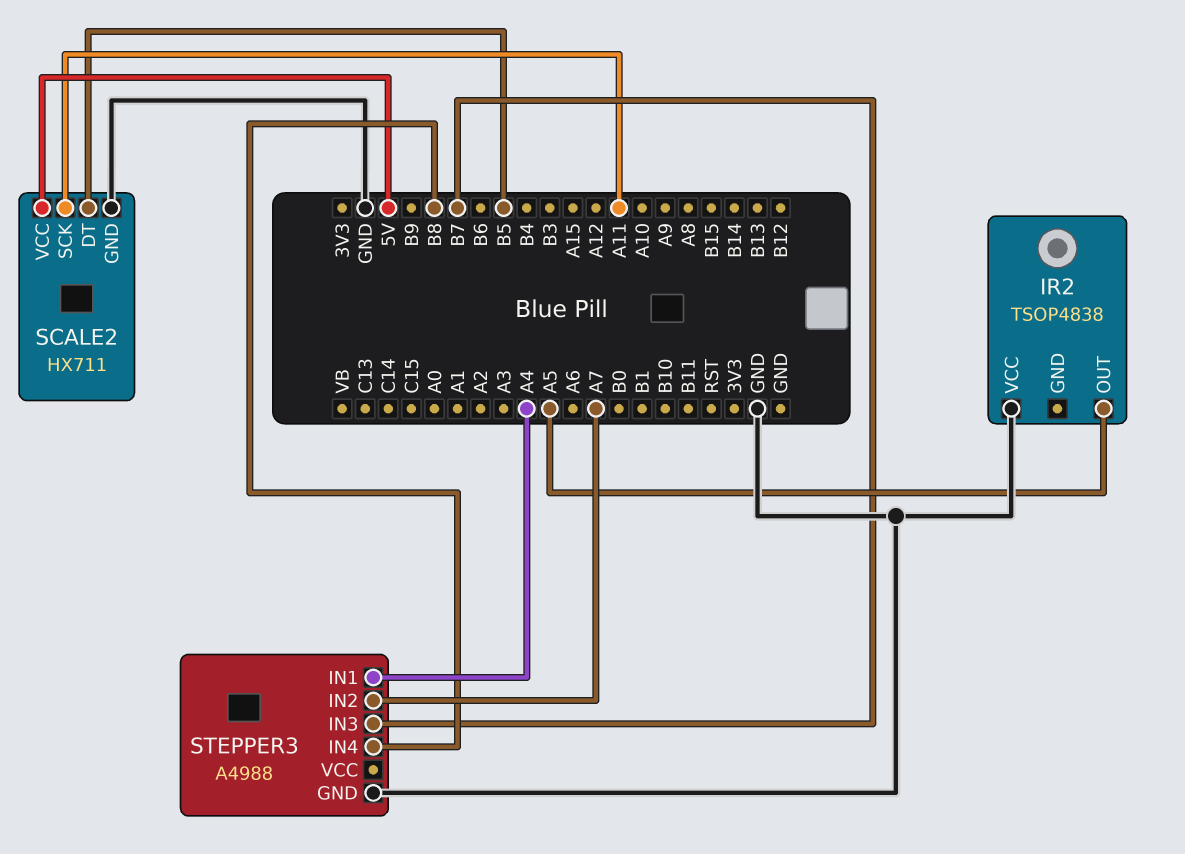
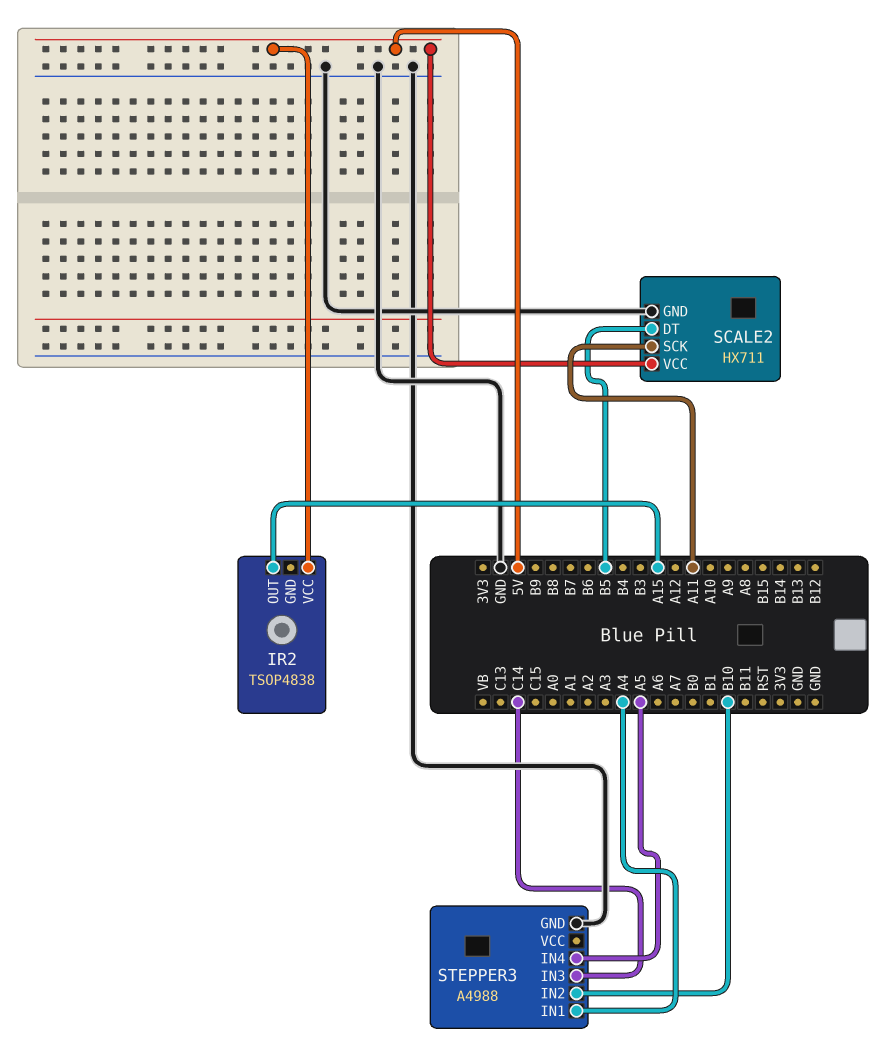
IR2 pin OUT: A5 -> A15
IR2 pin VCC: GND -> 5V
STEPPER3 pin IN2: A7 -> B10
STEPPER3 pin IN3: B7 -> C14
STEPPER3 pin IN4: B8 -> A5

